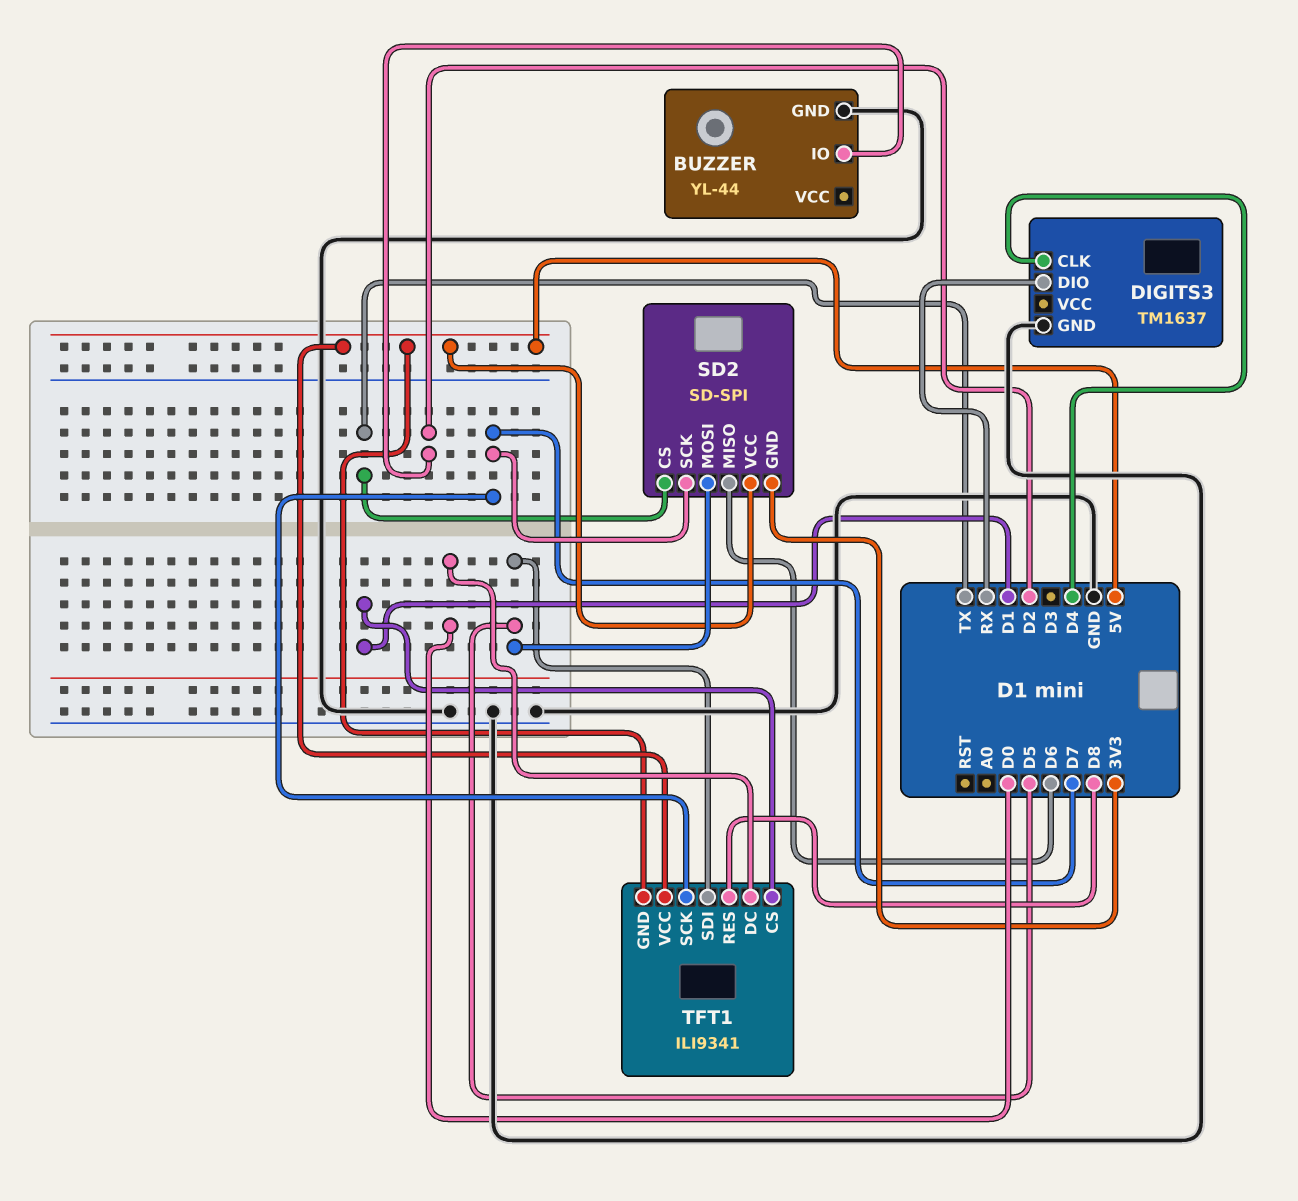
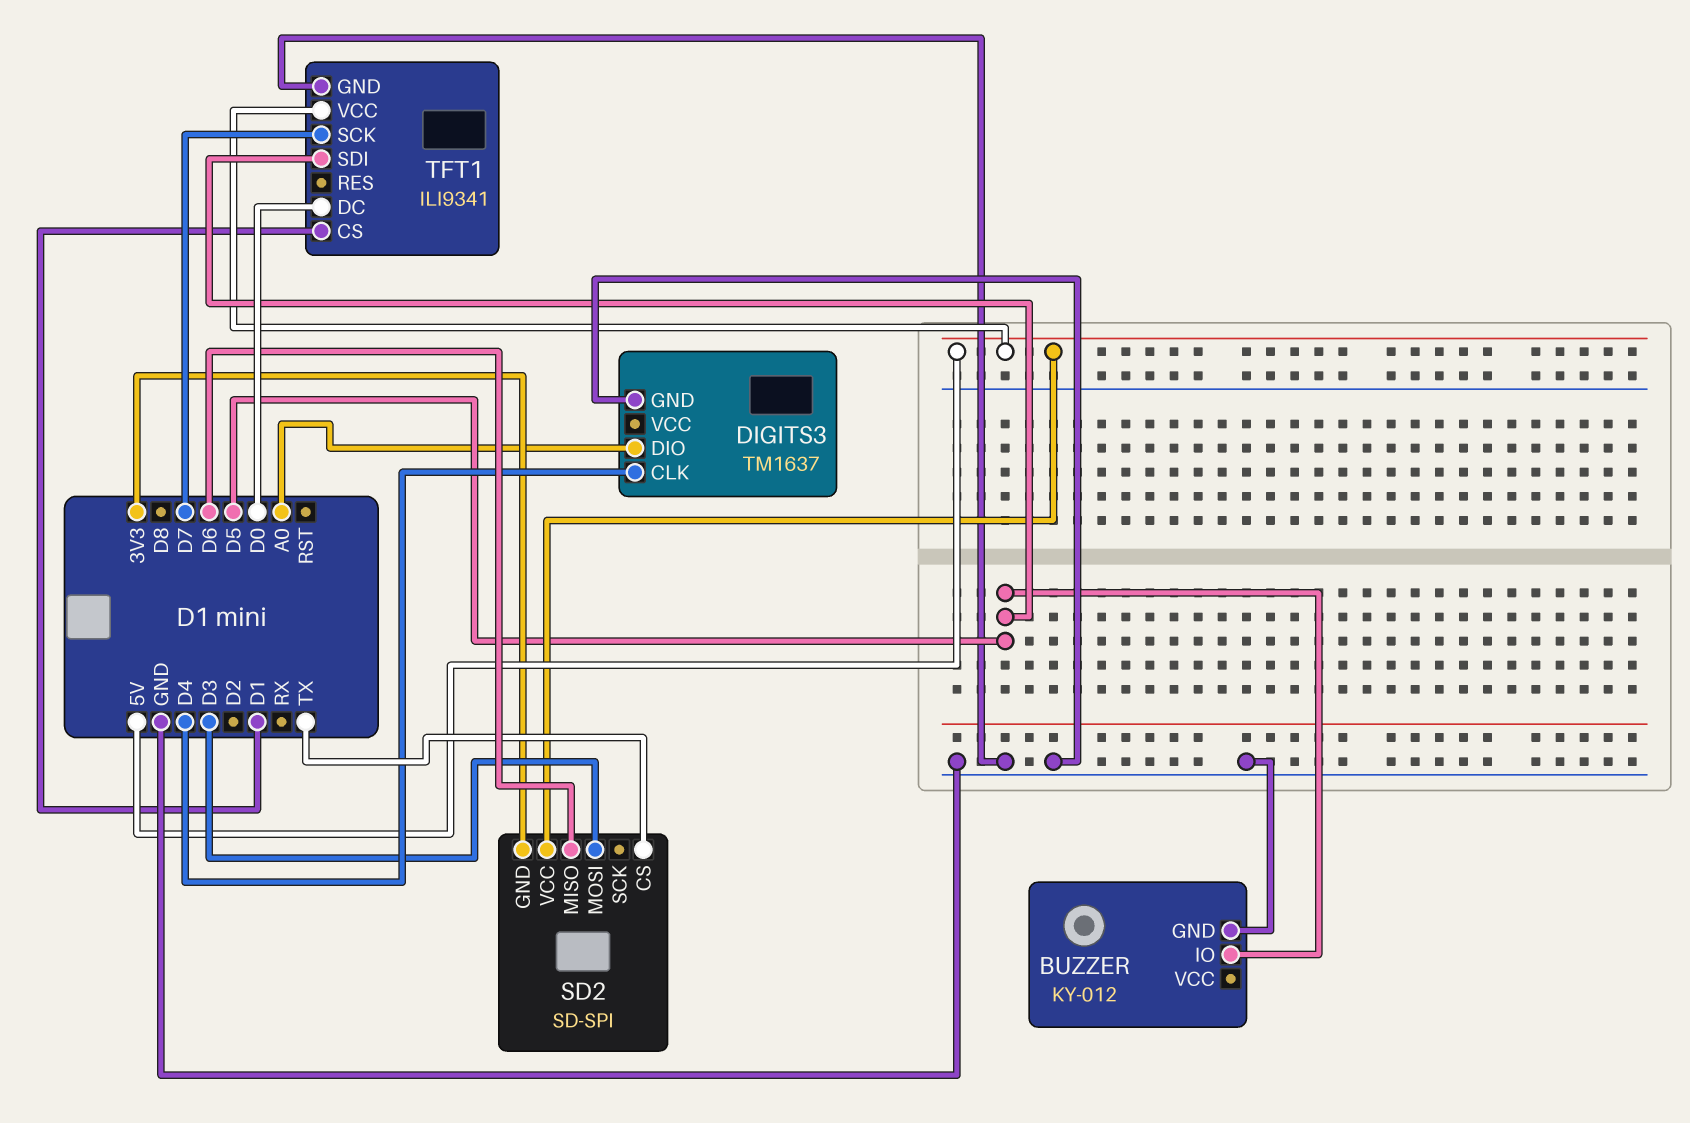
BUZZER: YL-44 -> KY-012
BUZZER pin IO: D2 -> D5
DIGITS3 pin DIO: RX -> A0
SD2 pin MOSI: D5 -> D3
SD2 pin SCK: D7 -> none
TFT1 pin GND: 5V -> GND
TFT1 pin RES: D8 -> none

